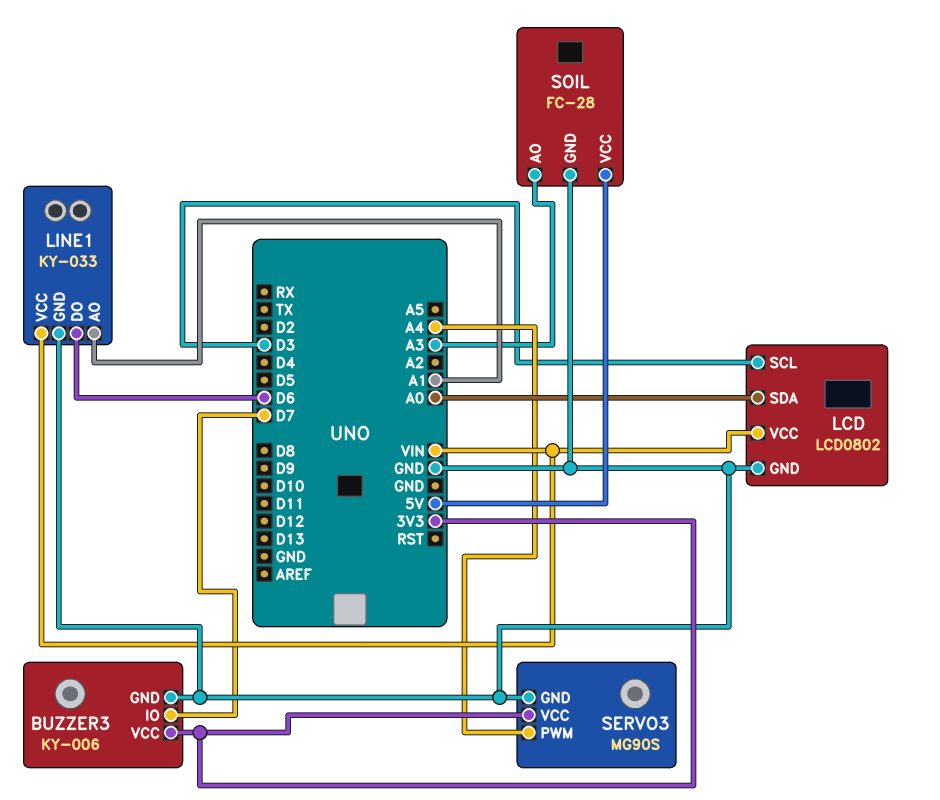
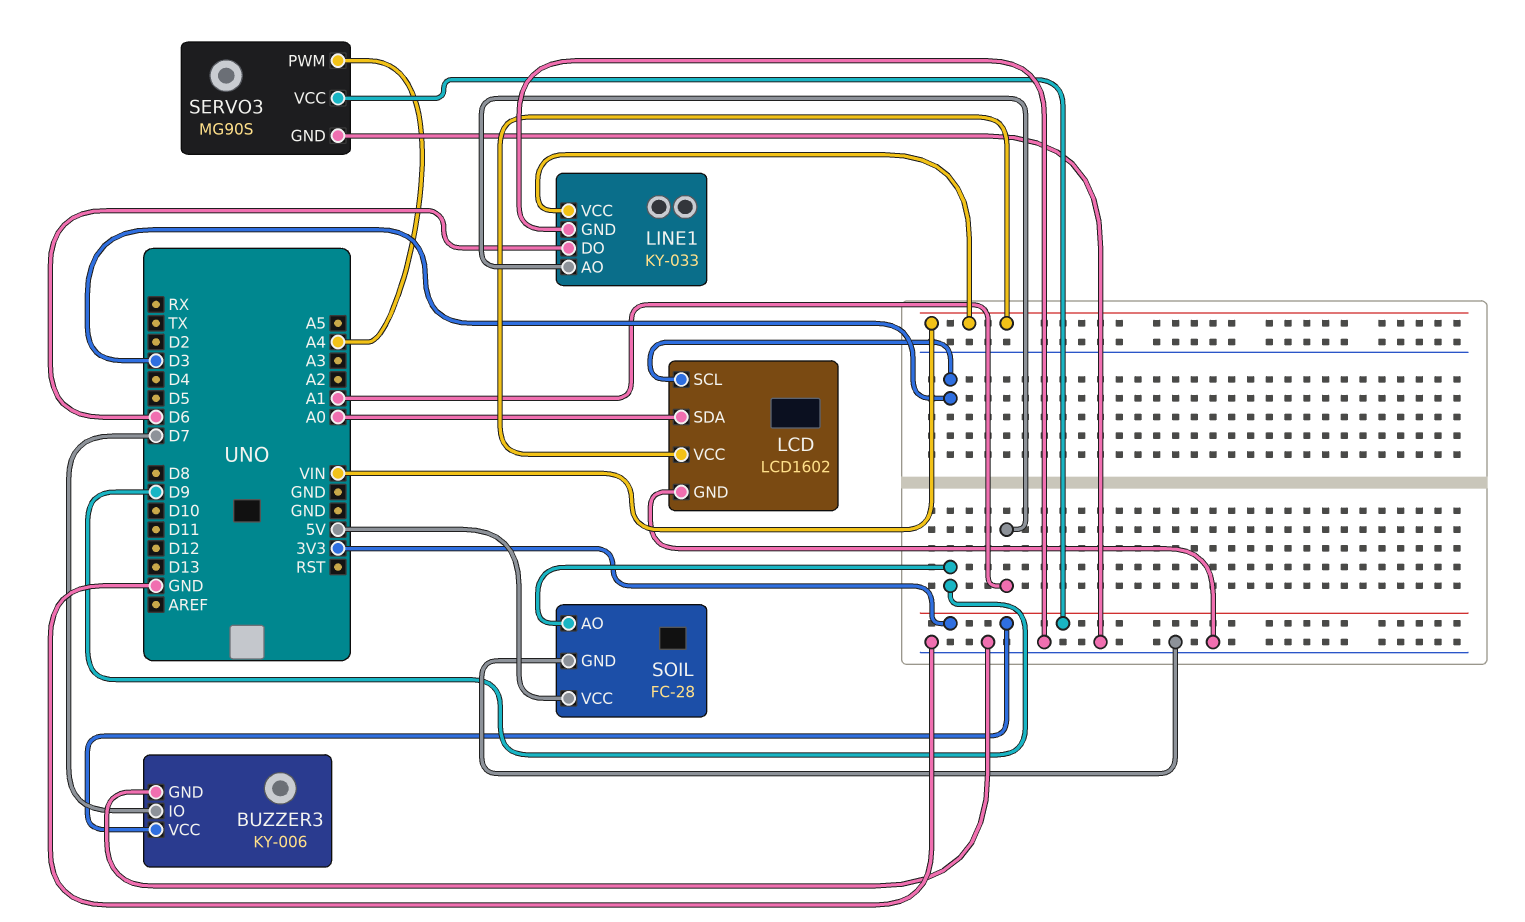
LCD: LCD0802 -> LCD1602
SOIL pin AO: A3 -> D9

